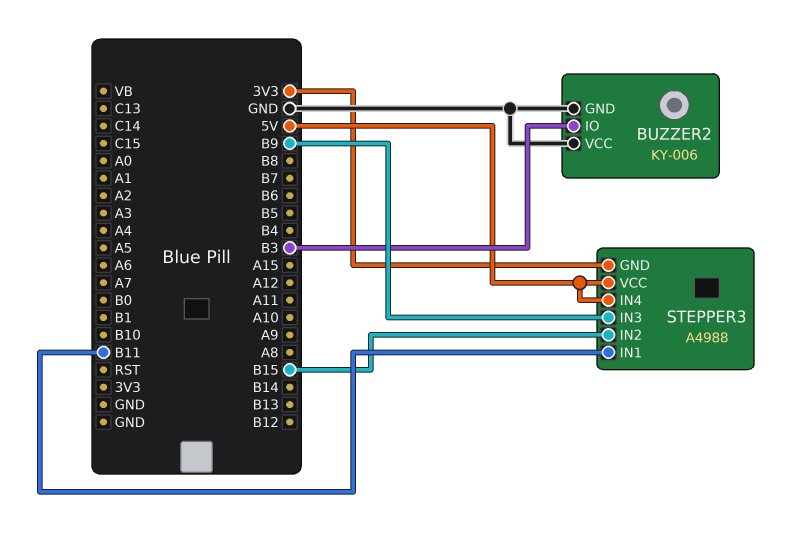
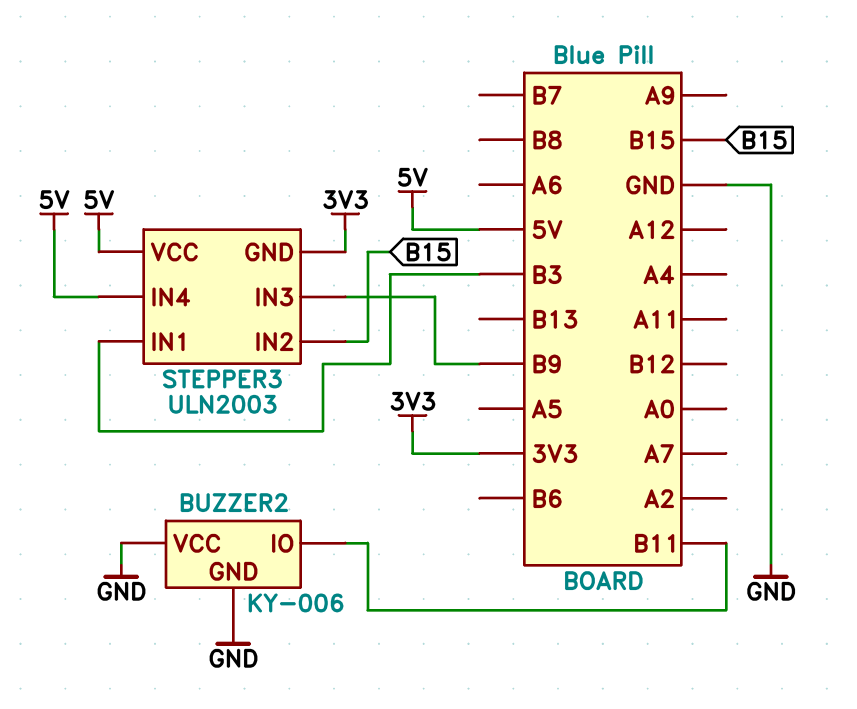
BUZZER2 pin IO: B3 -> B11
STEPPER3: A4988 -> ULN2003
STEPPER3 pin IN1: B11 -> B3

